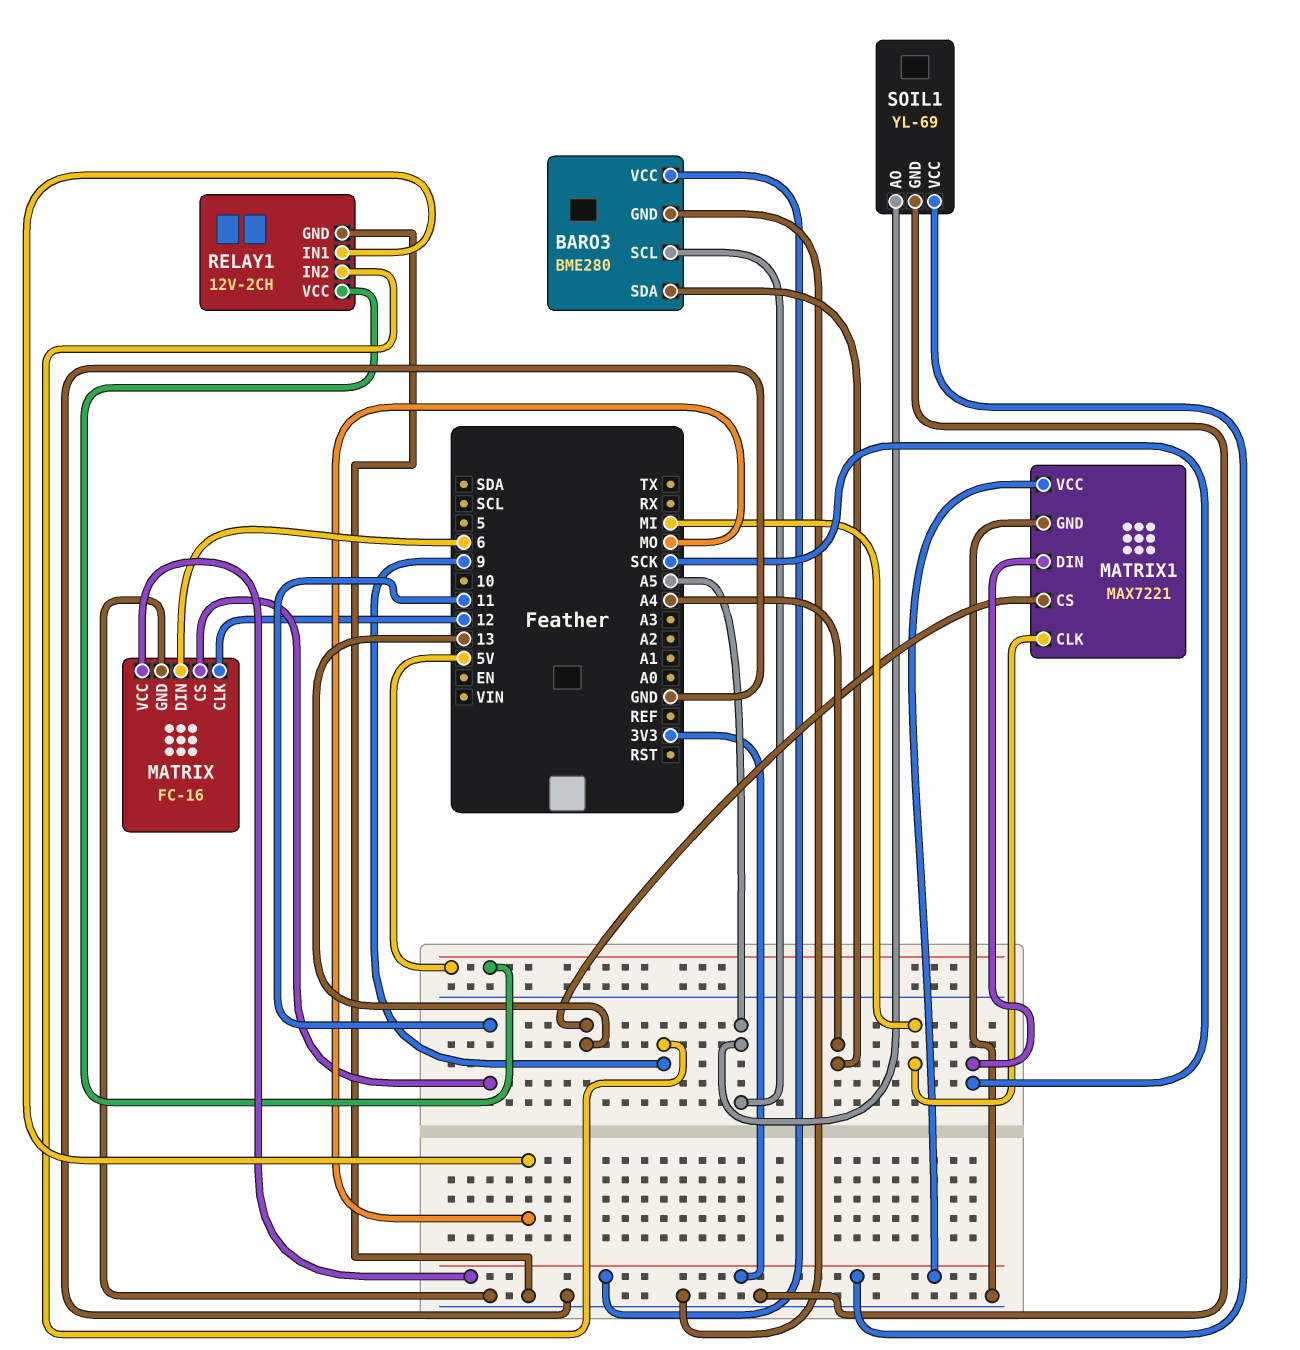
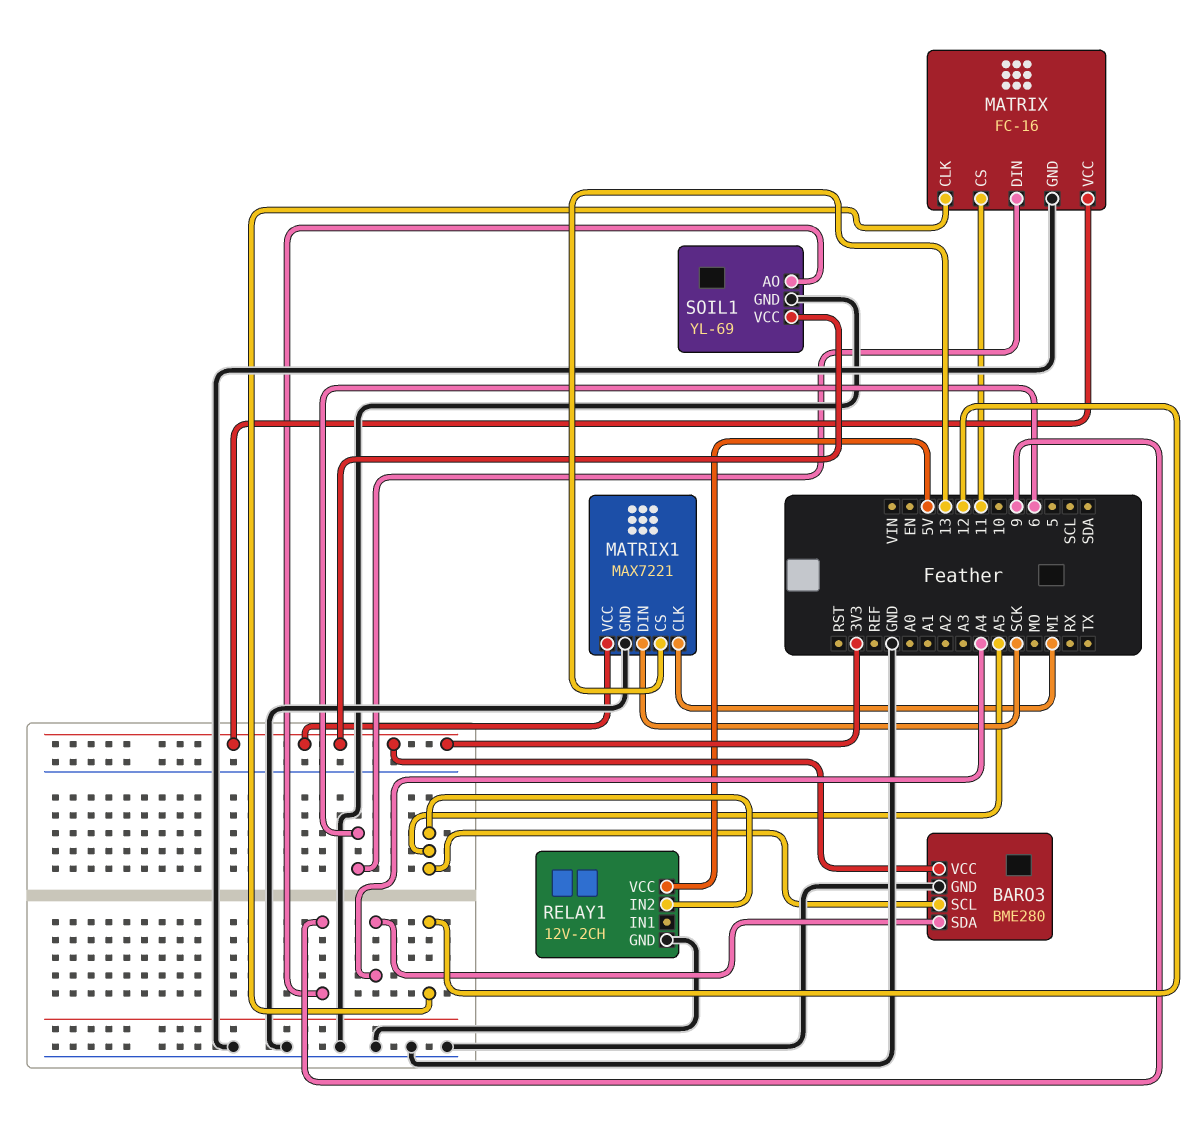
RELAY1 pin IN1: MO -> none
RELAY1 pin IN2: 9 -> A5
SOIL1 pin AO: A5 -> 9

